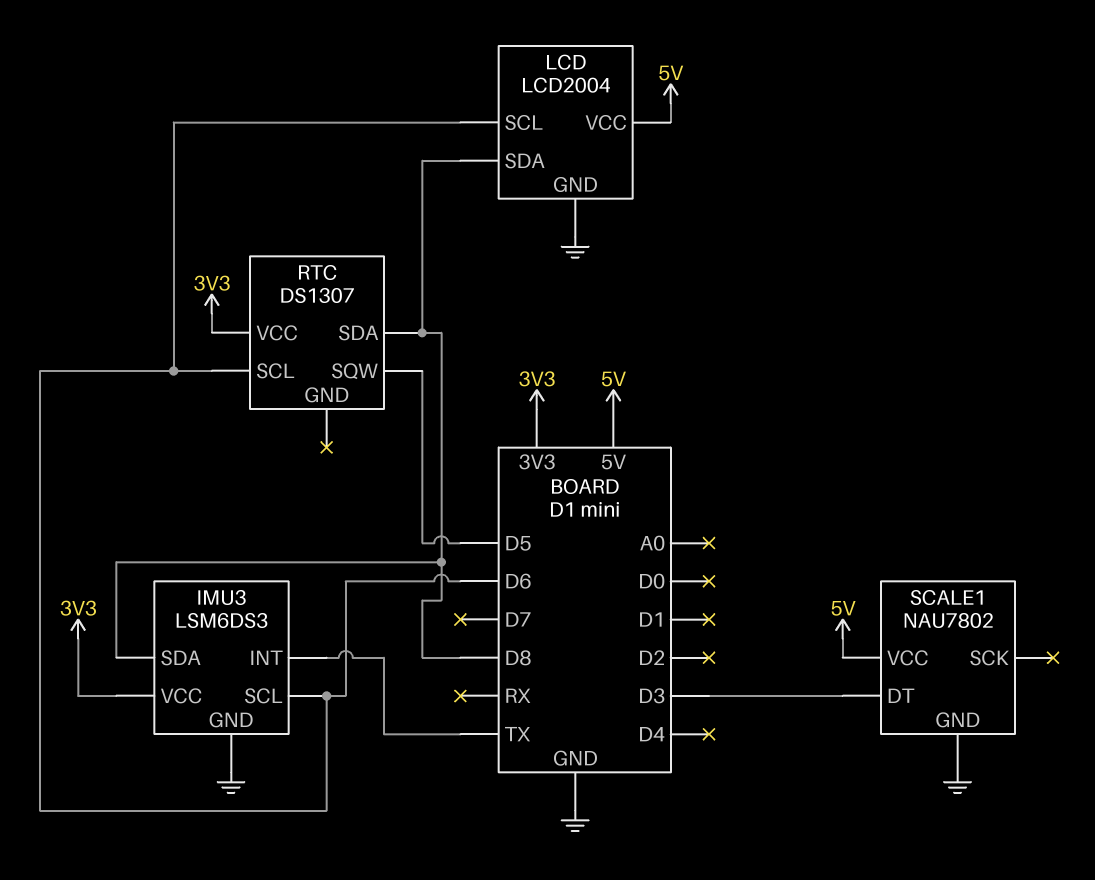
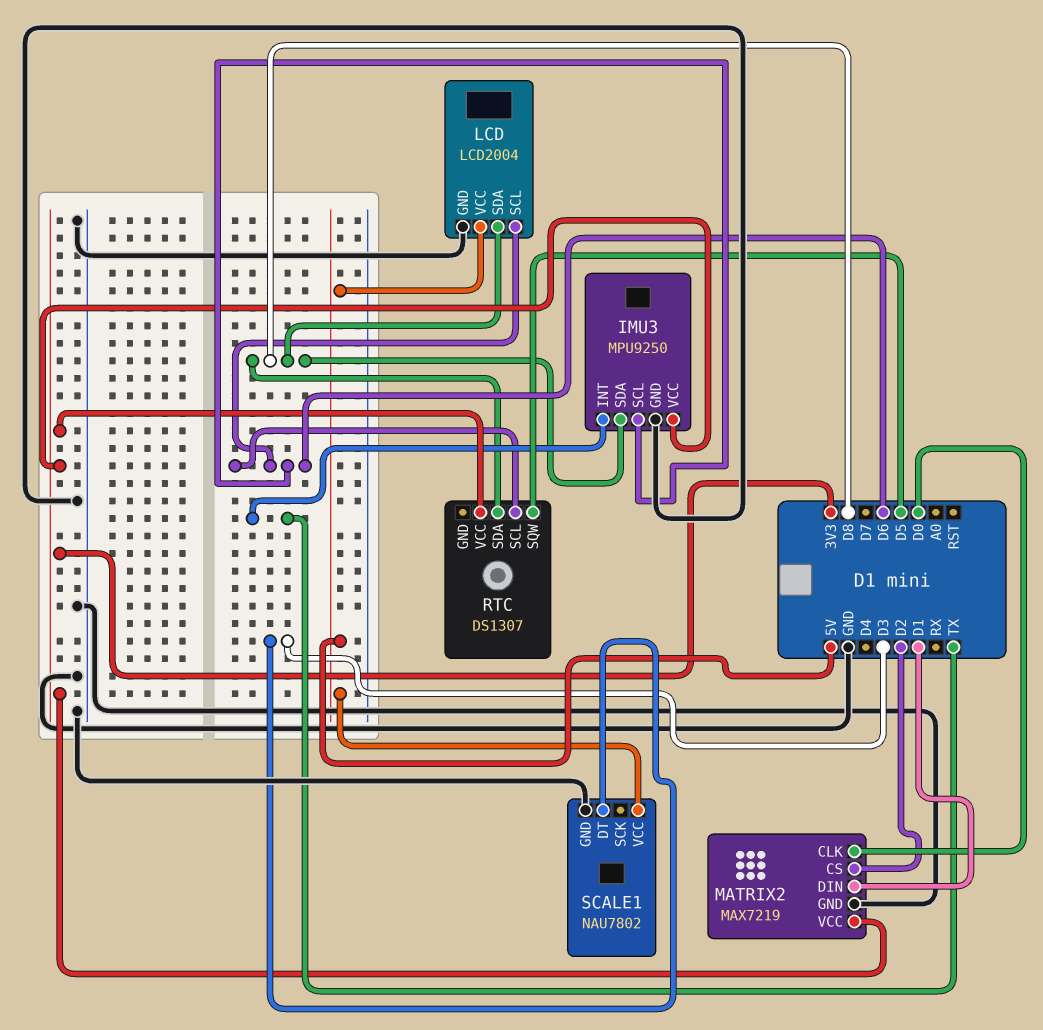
IMU3: LSM6DS3 -> MPU9250
MATRIX2: none -> MAX7219
MATRIX2 pin CLK: none -> D0
MATRIX2 pin CS: none -> D2
MATRIX2 pin DIN: none -> D1
MATRIX2 pin GND: none -> GND
MATRIX2 pin VCC: none -> 3V3

